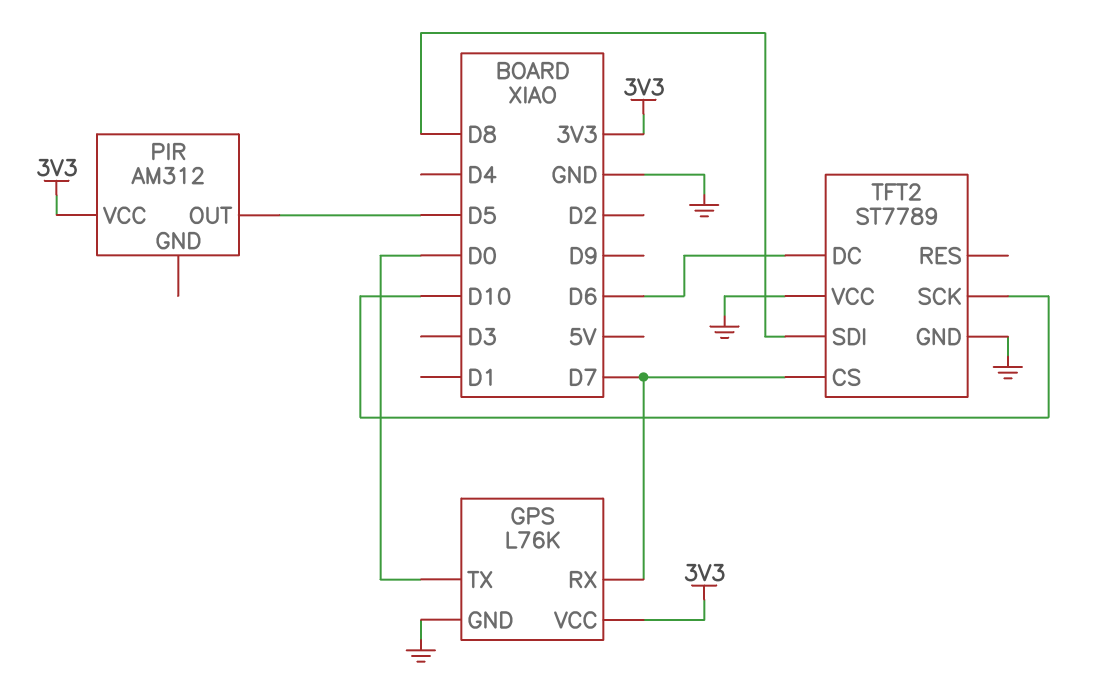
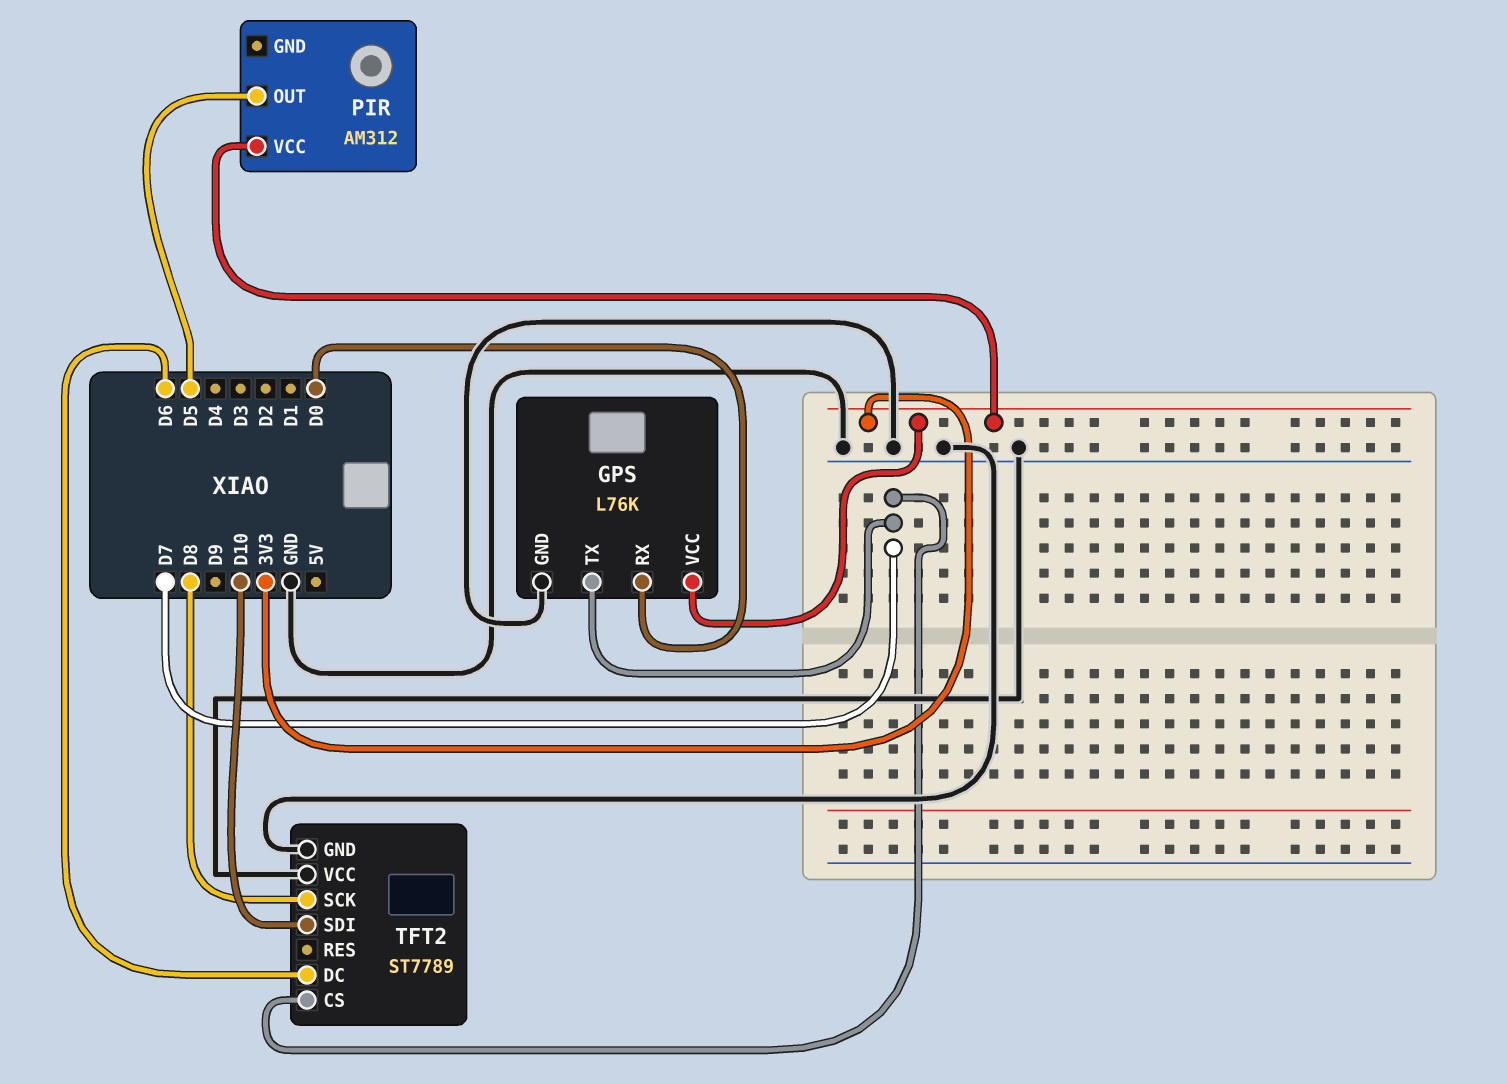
GPS pin RX: D7 -> D0
GPS pin TX: D0 -> D7
TFT2 pin SCK: D10 -> D8
TFT2 pin SDI: D8 -> D10

